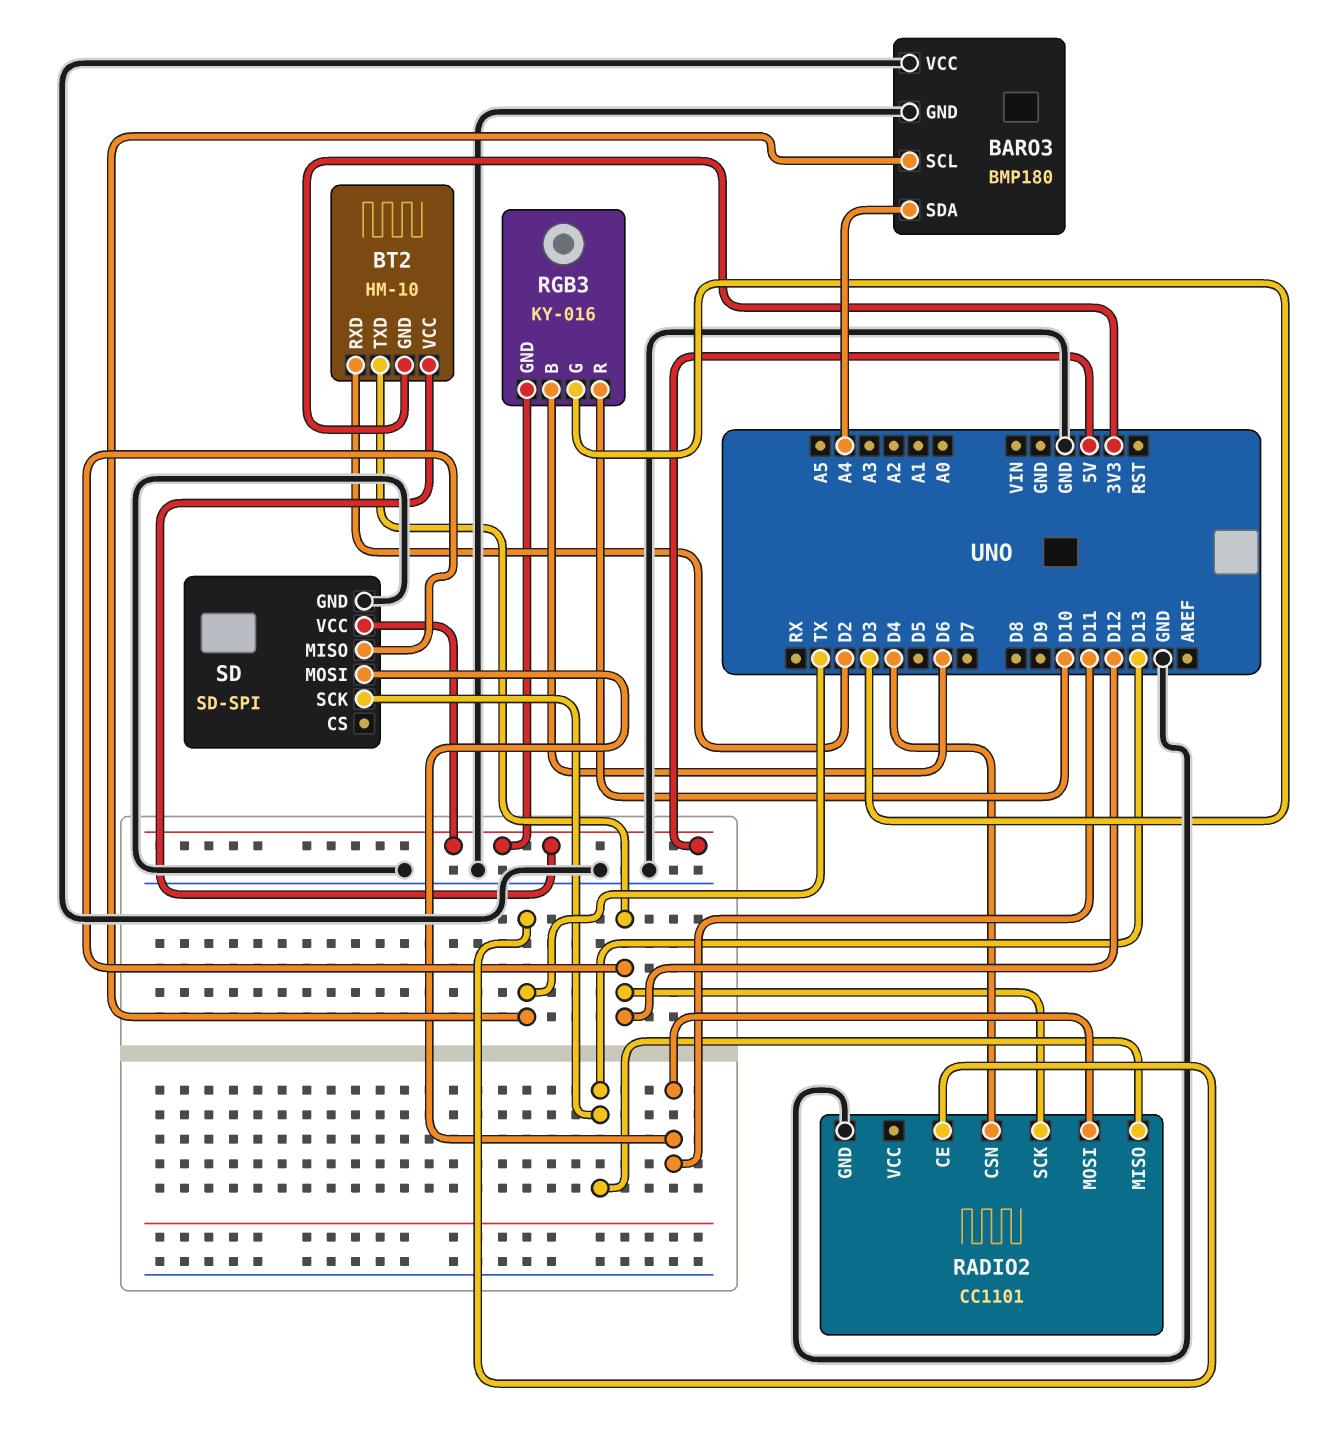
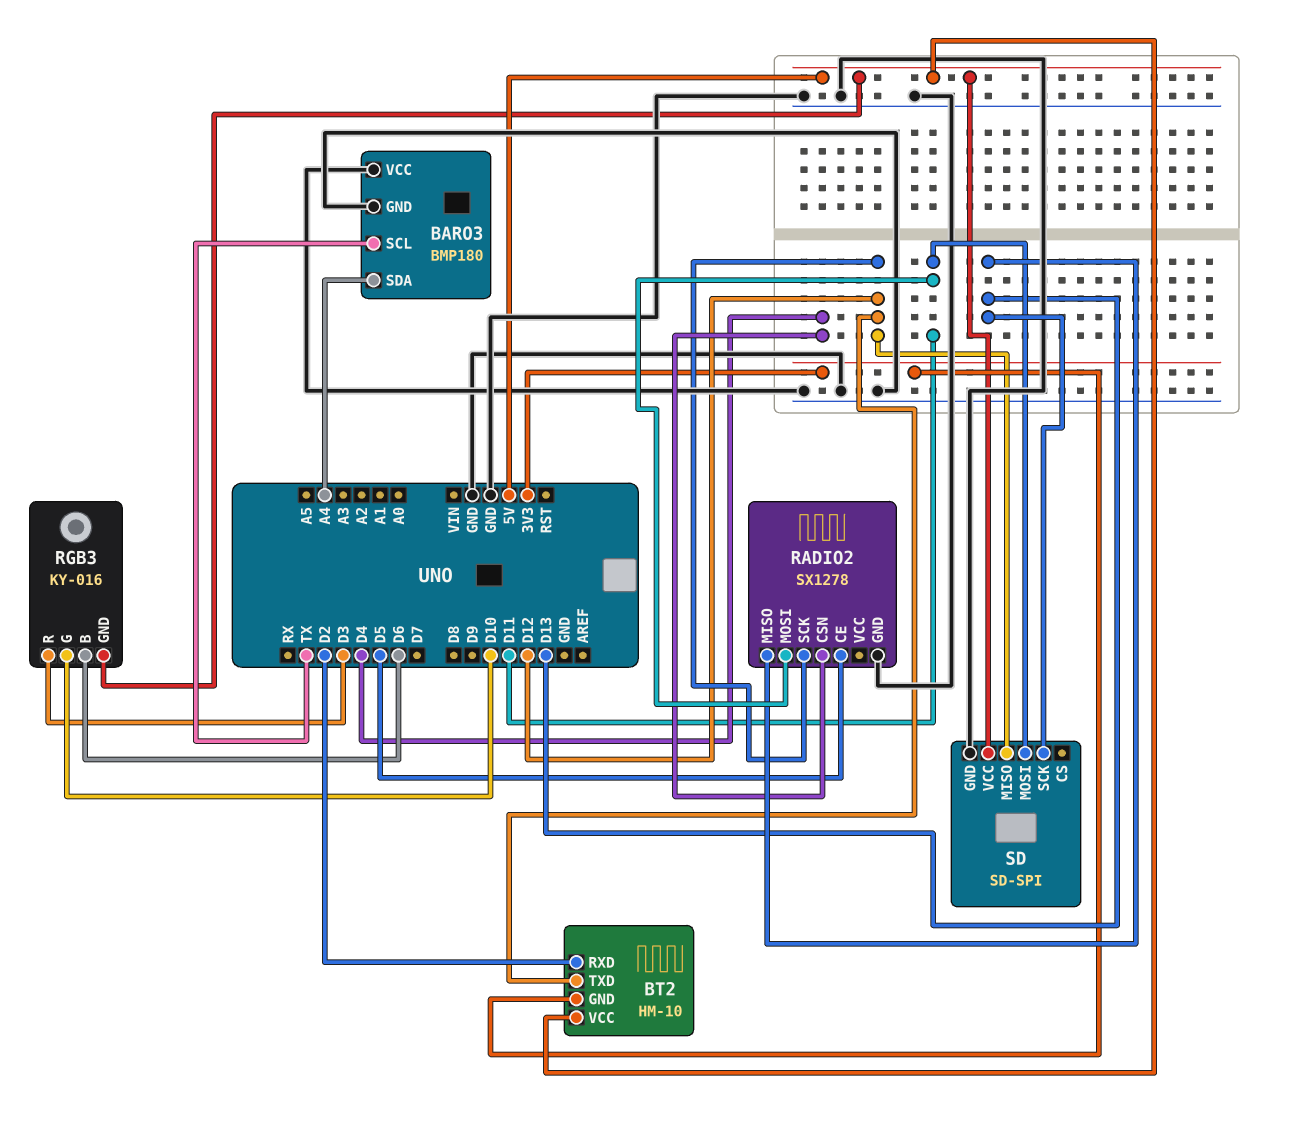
RADIO2: CC1101 -> SX1278
RADIO2 pin CE: TX -> D5
RGB3 pin G: D3 -> D10
RGB3 pin R: D10 -> D3

